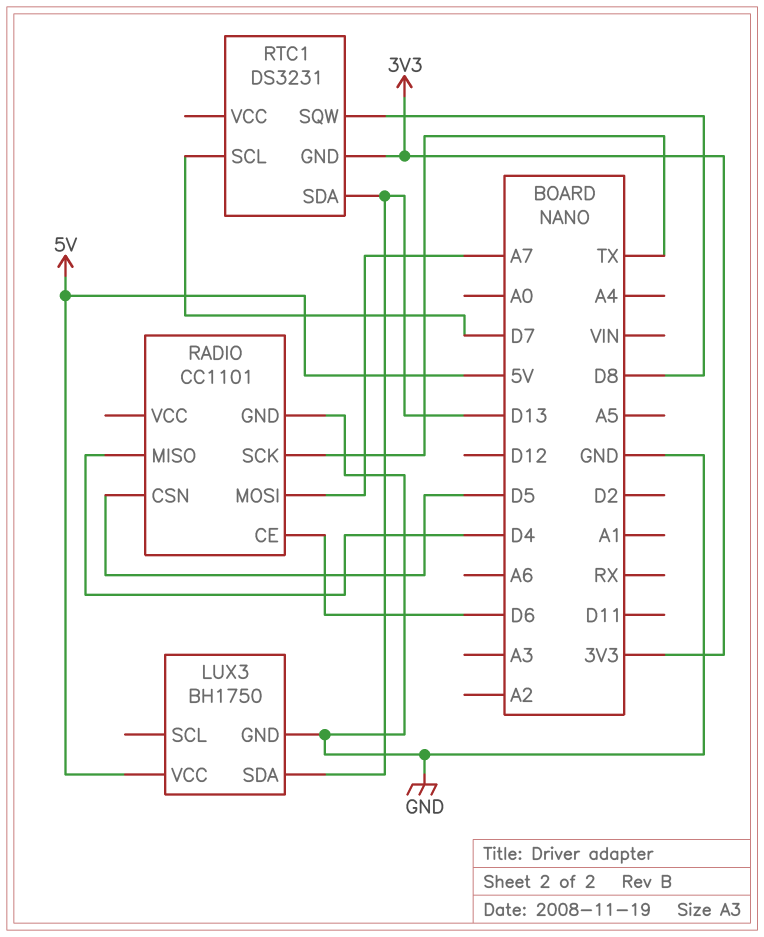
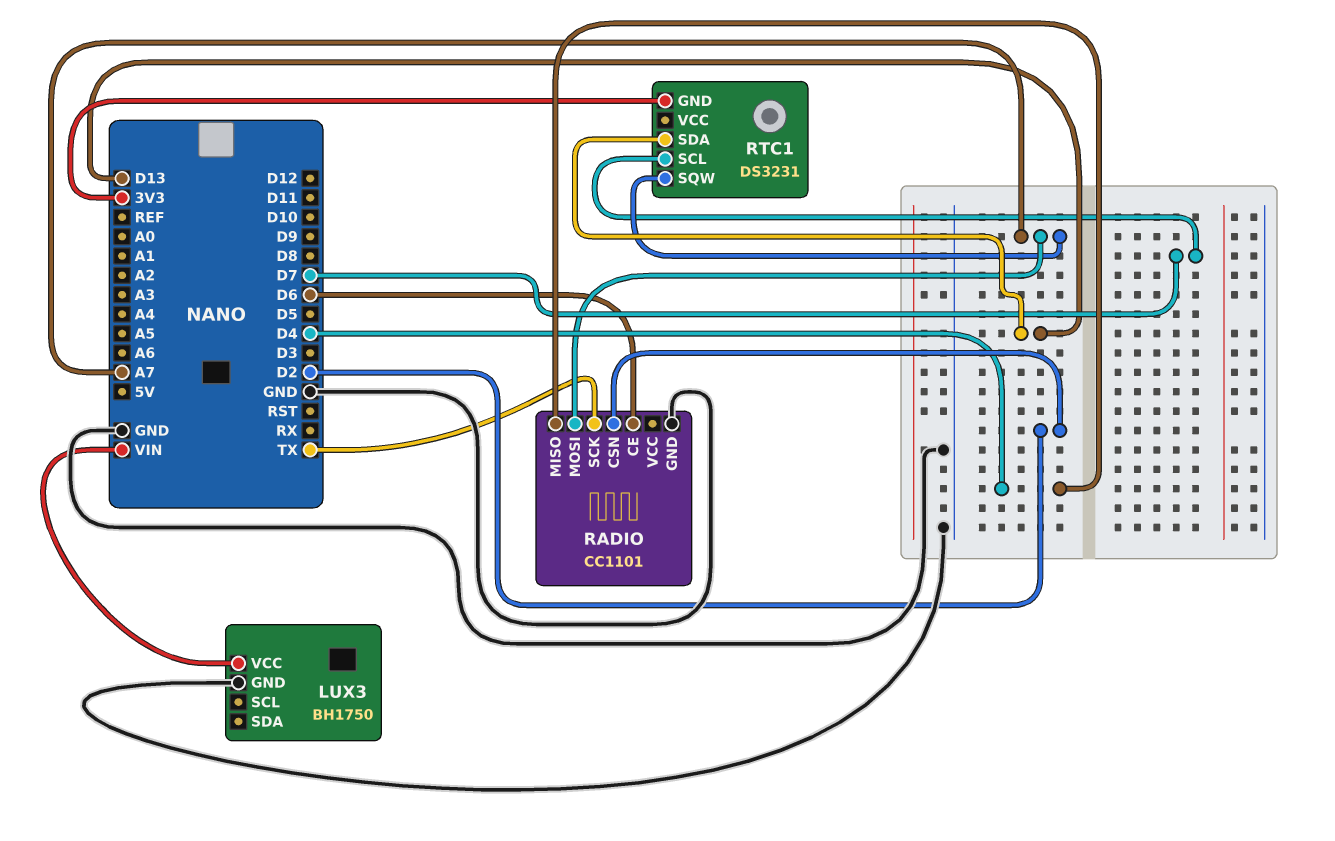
LUX3 pin SDA: D13 -> none
LUX3 pin VCC: 5V -> VIN
RADIO pin CSN: D5 -> D2
RTC1 pin SQW: D8 -> A7

